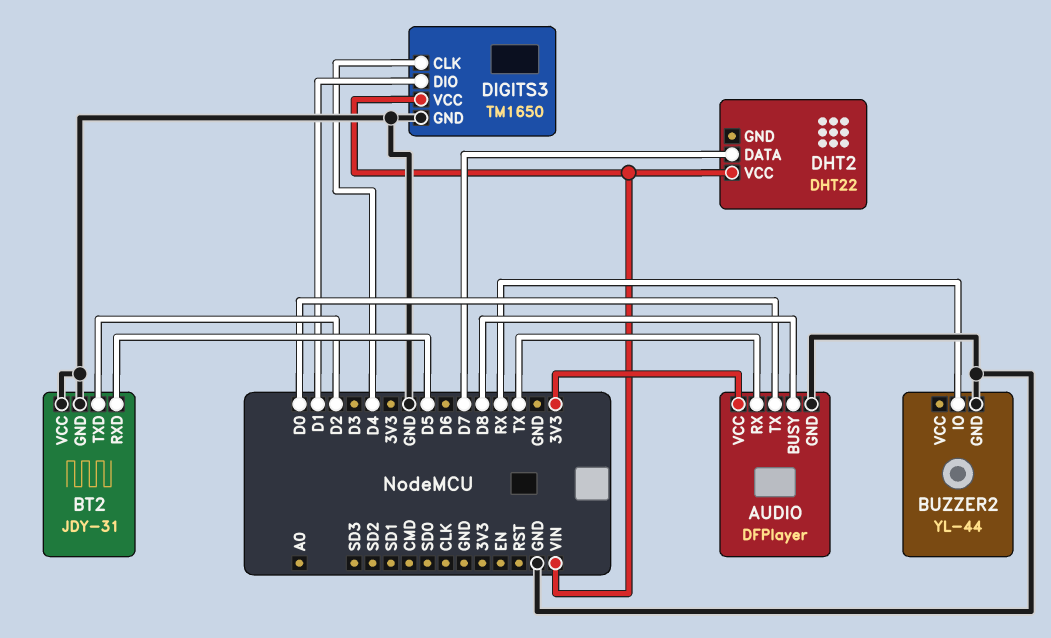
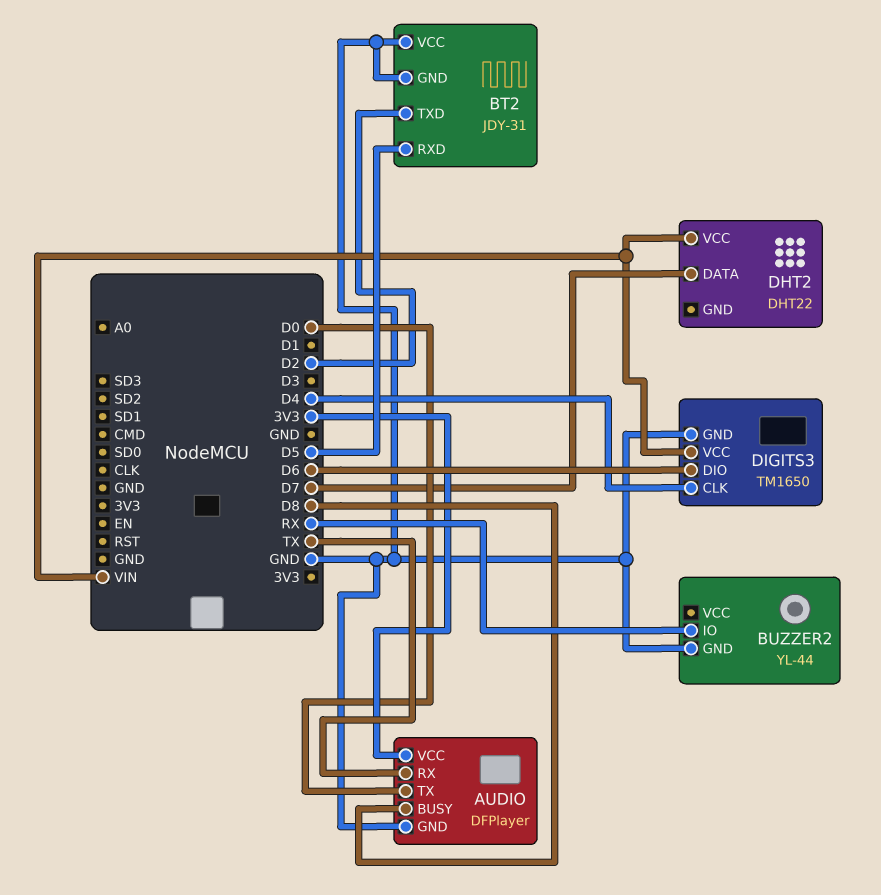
DIGITS3 pin DIO: D1 -> D6

